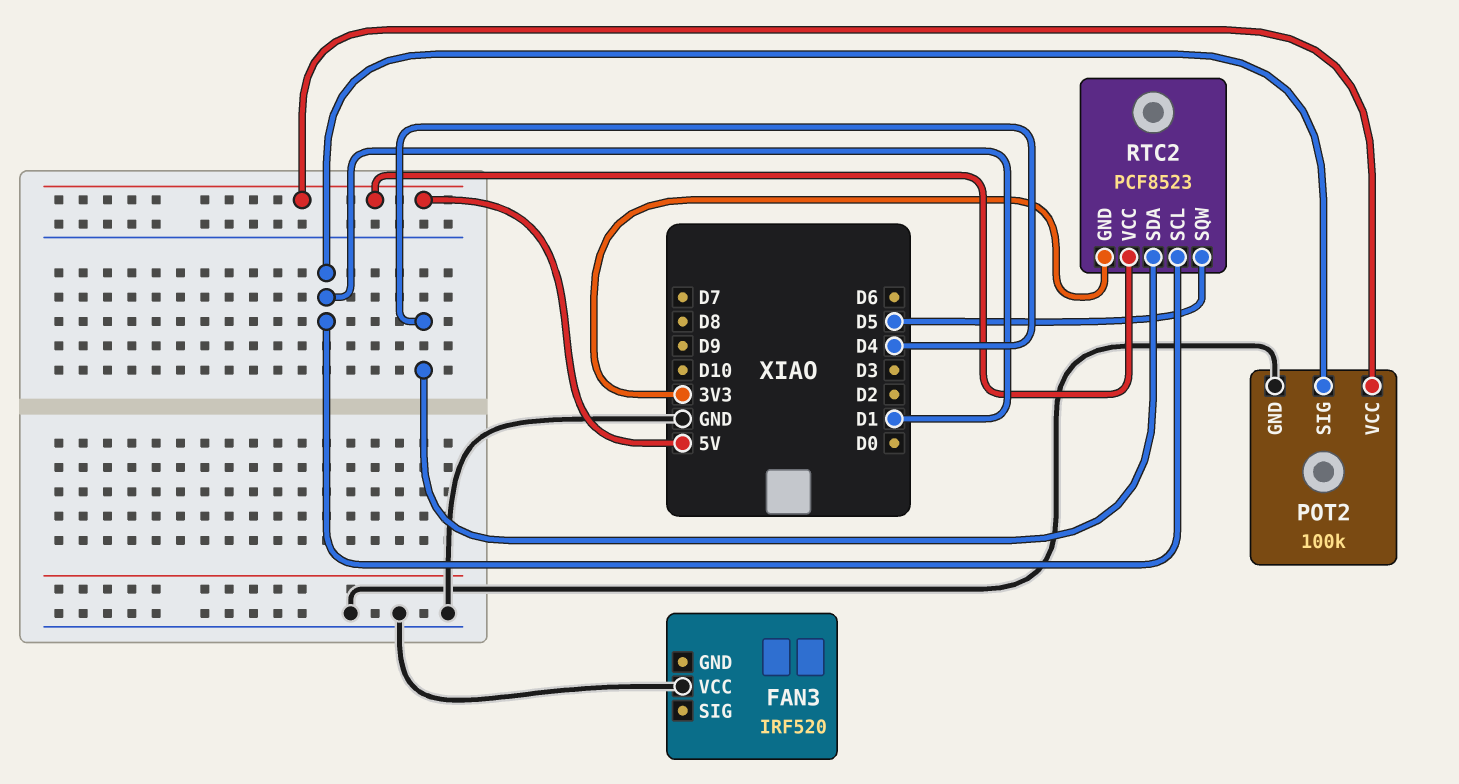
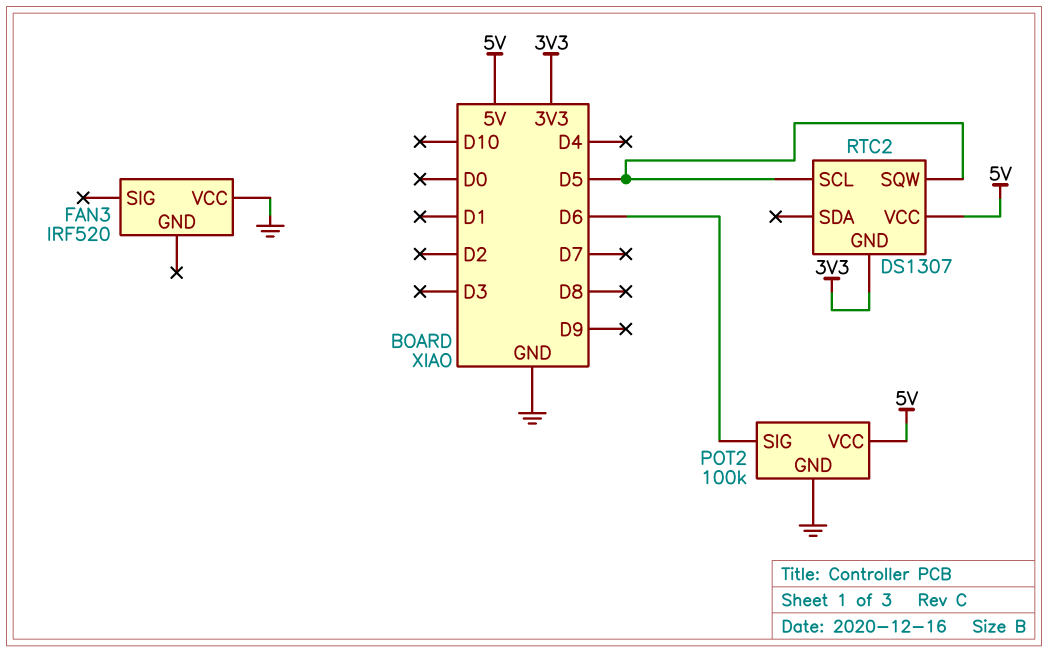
POT2 pin SIG: D1 -> D6
RTC2: PCF8523 -> DS1307
RTC2 pin SCL: D1 -> D5
RTC2 pin SDA: D4 -> none

